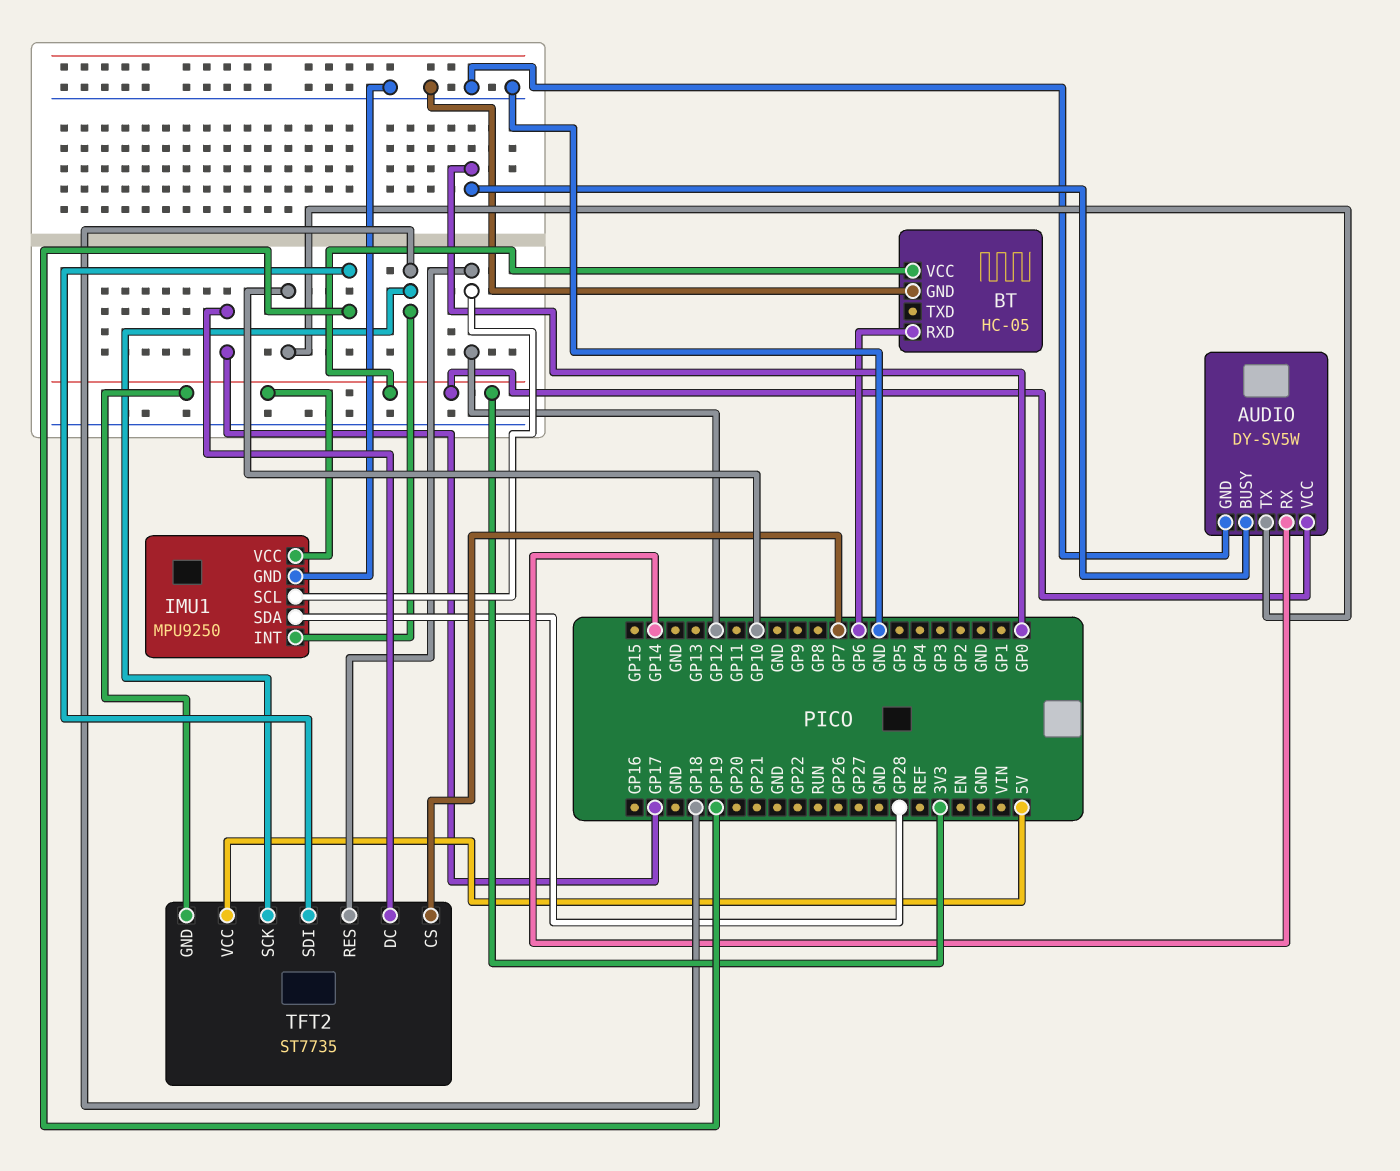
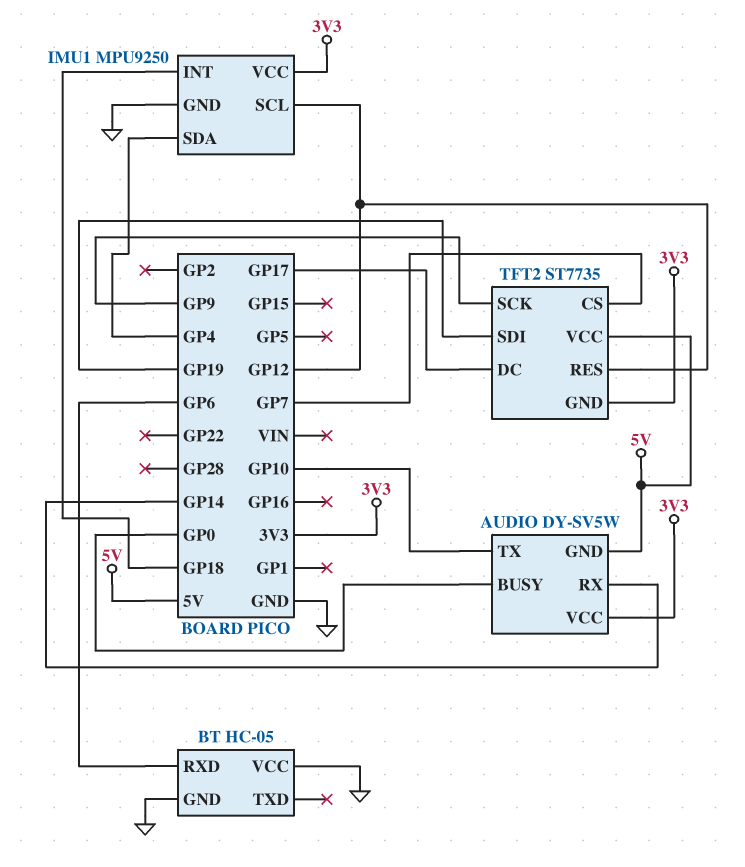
AUDIO pin GND: GND -> 5V
BT pin VCC: 3V3 -> GND
IMU1 pin SDA: GP28 -> GP4
TFT2 pin SCK: GP18 -> GP9

